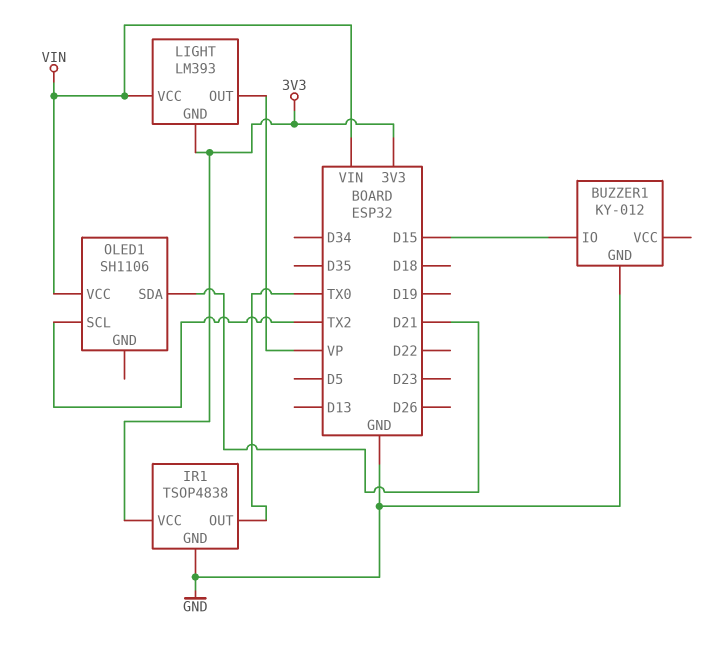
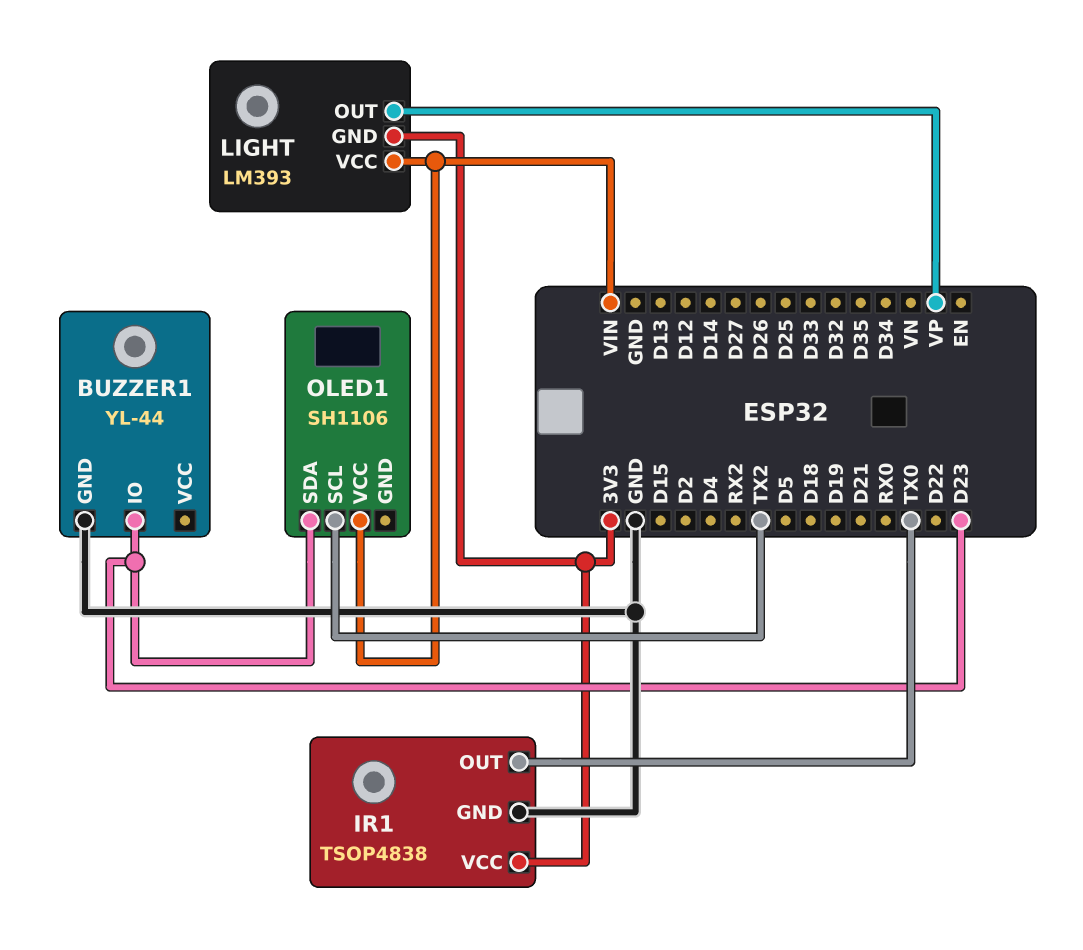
BUZZER1: KY-012 -> YL-44
BUZZER1 pin IO: D15 -> D23
OLED1 pin SDA: D21 -> D23

